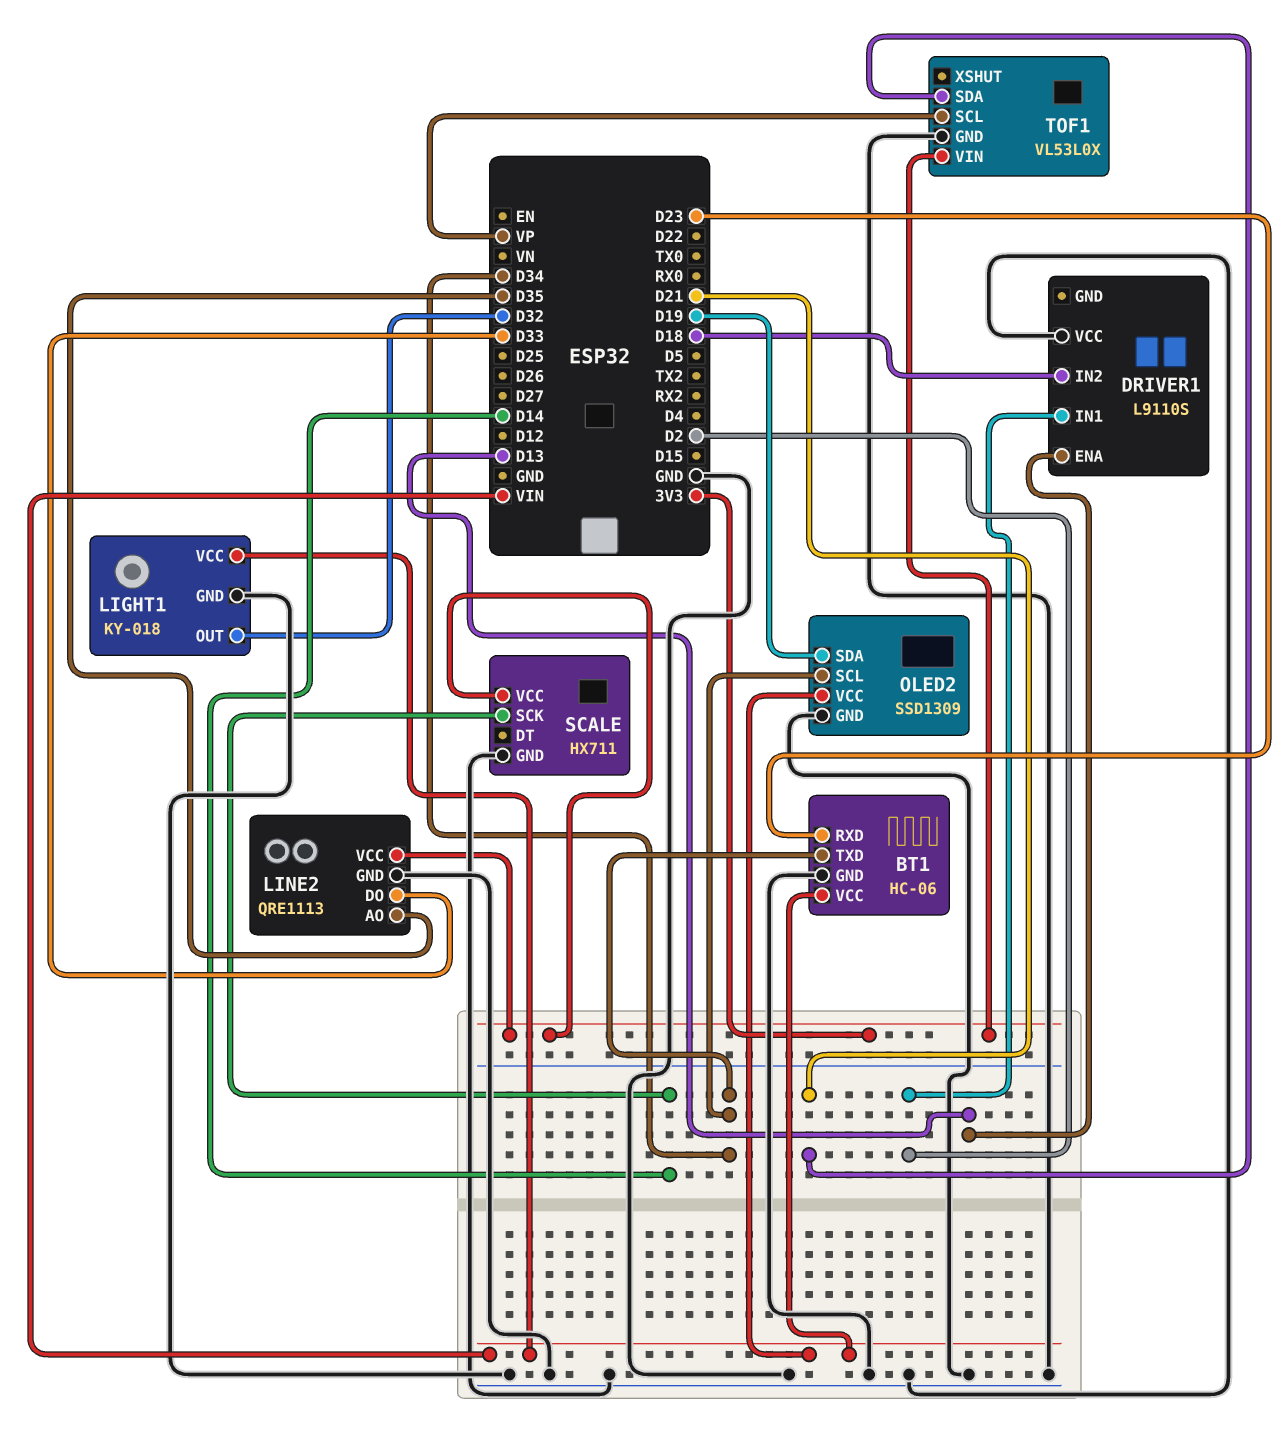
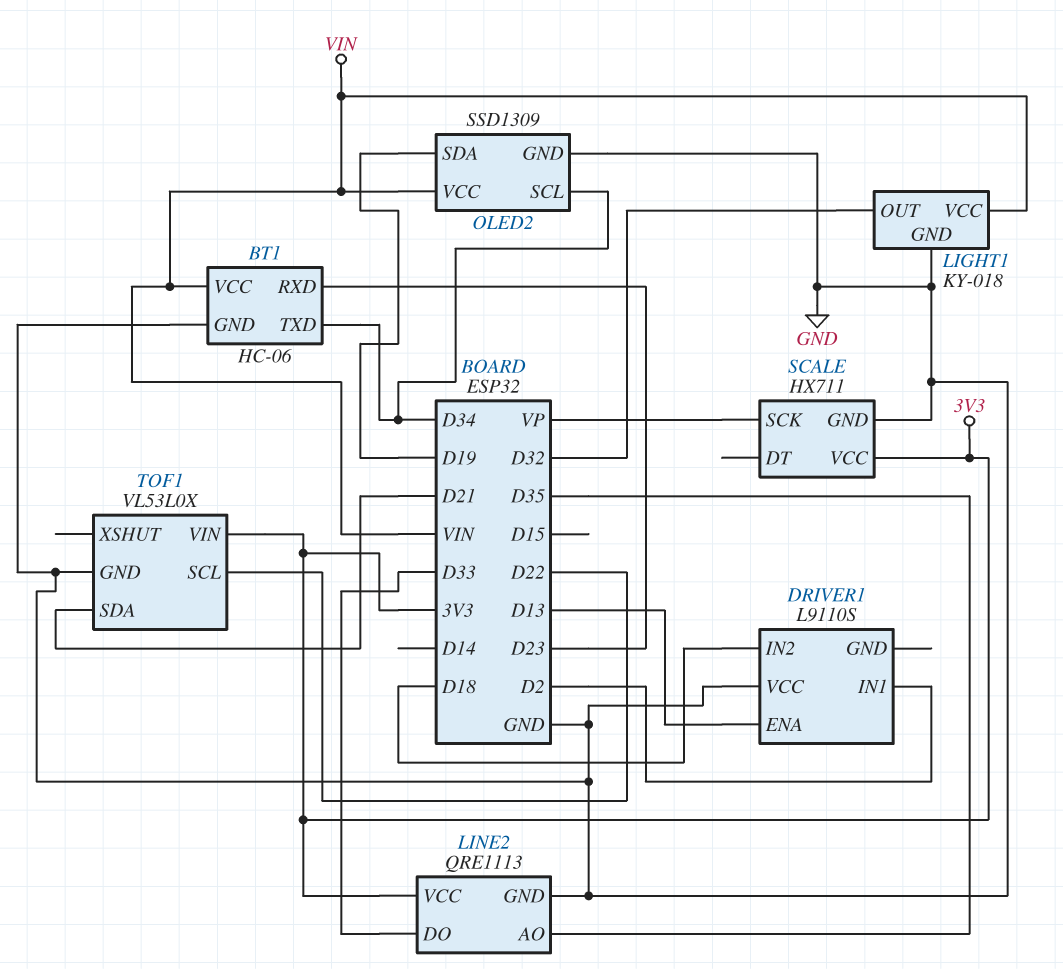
SCALE pin SCK: D14 -> VP
TOF1 pin SCL: VP -> D22

